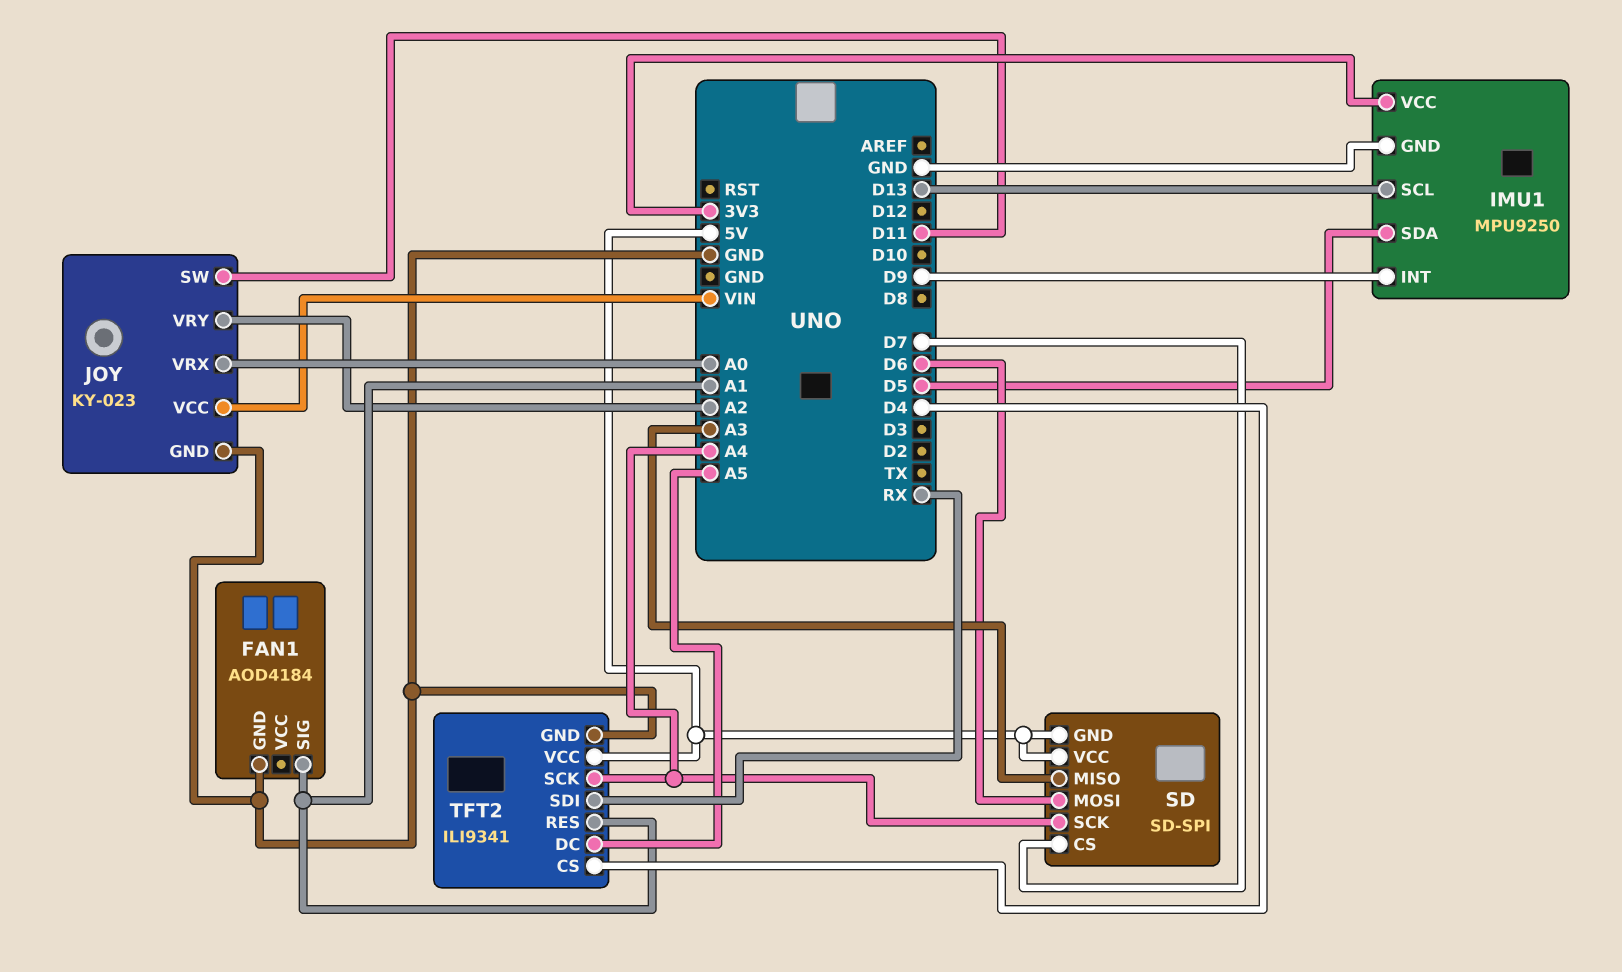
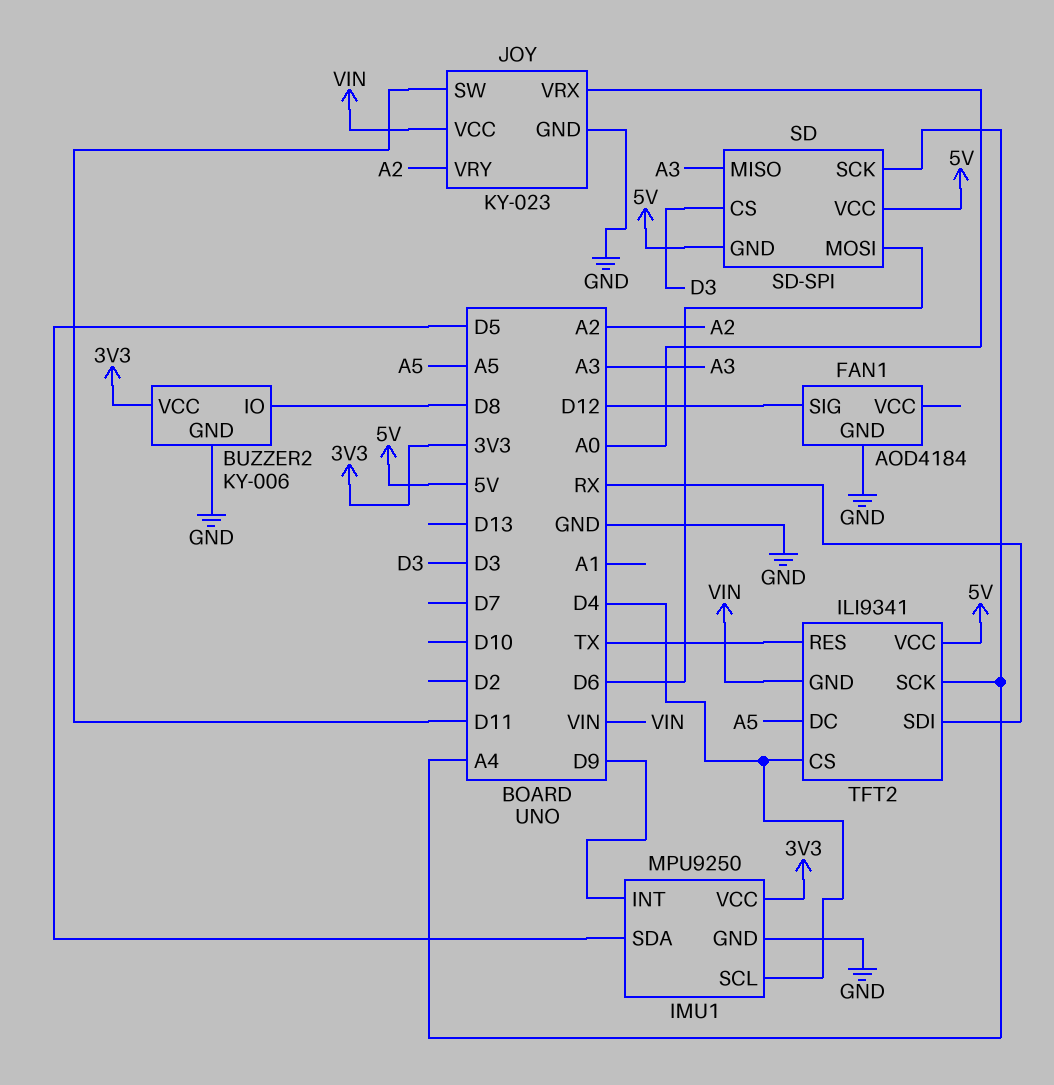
BUZZER2: none -> KY-006
BUZZER2 pin GND: none -> GND
BUZZER2 pin IO: none -> D8
BUZZER2 pin VCC: none -> 3V3
FAN1 pin SIG: A1 -> D12
IMU1 pin SCL: D13 -> D4
SD pin CS: D7 -> D3
TFT2 pin GND: GND -> VIN
TFT2 pin RES: A1 -> TX

